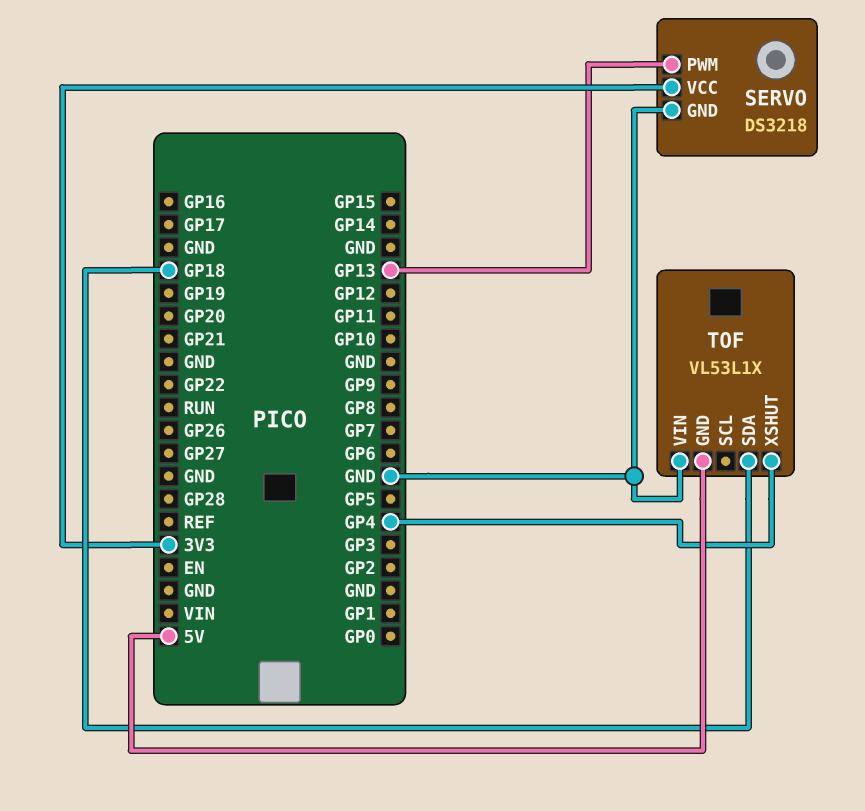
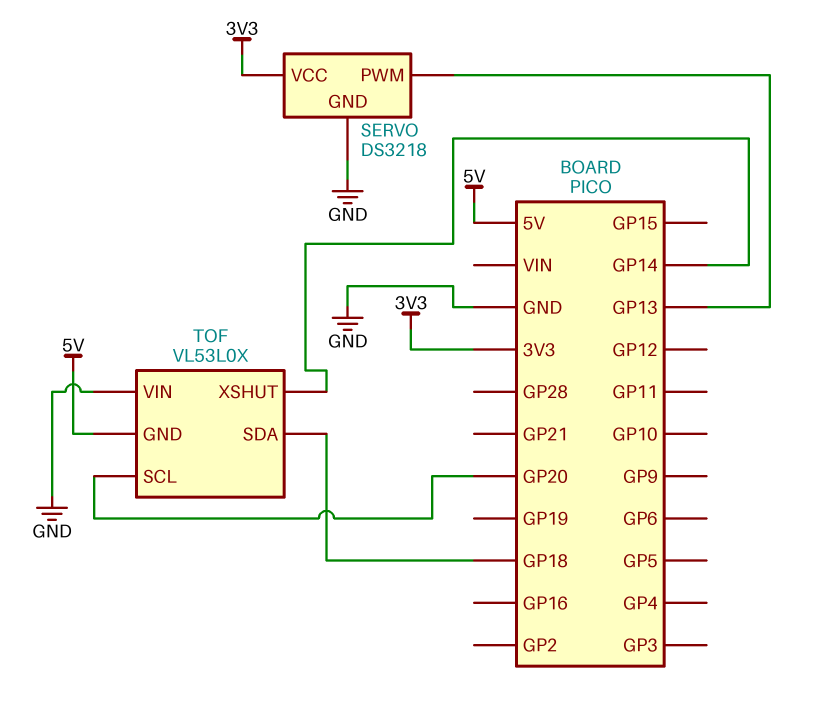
TOF: VL53L1X -> VL53L0X
TOF pin SCL: none -> GP20
TOF pin XSHUT: GP4 -> GP14

